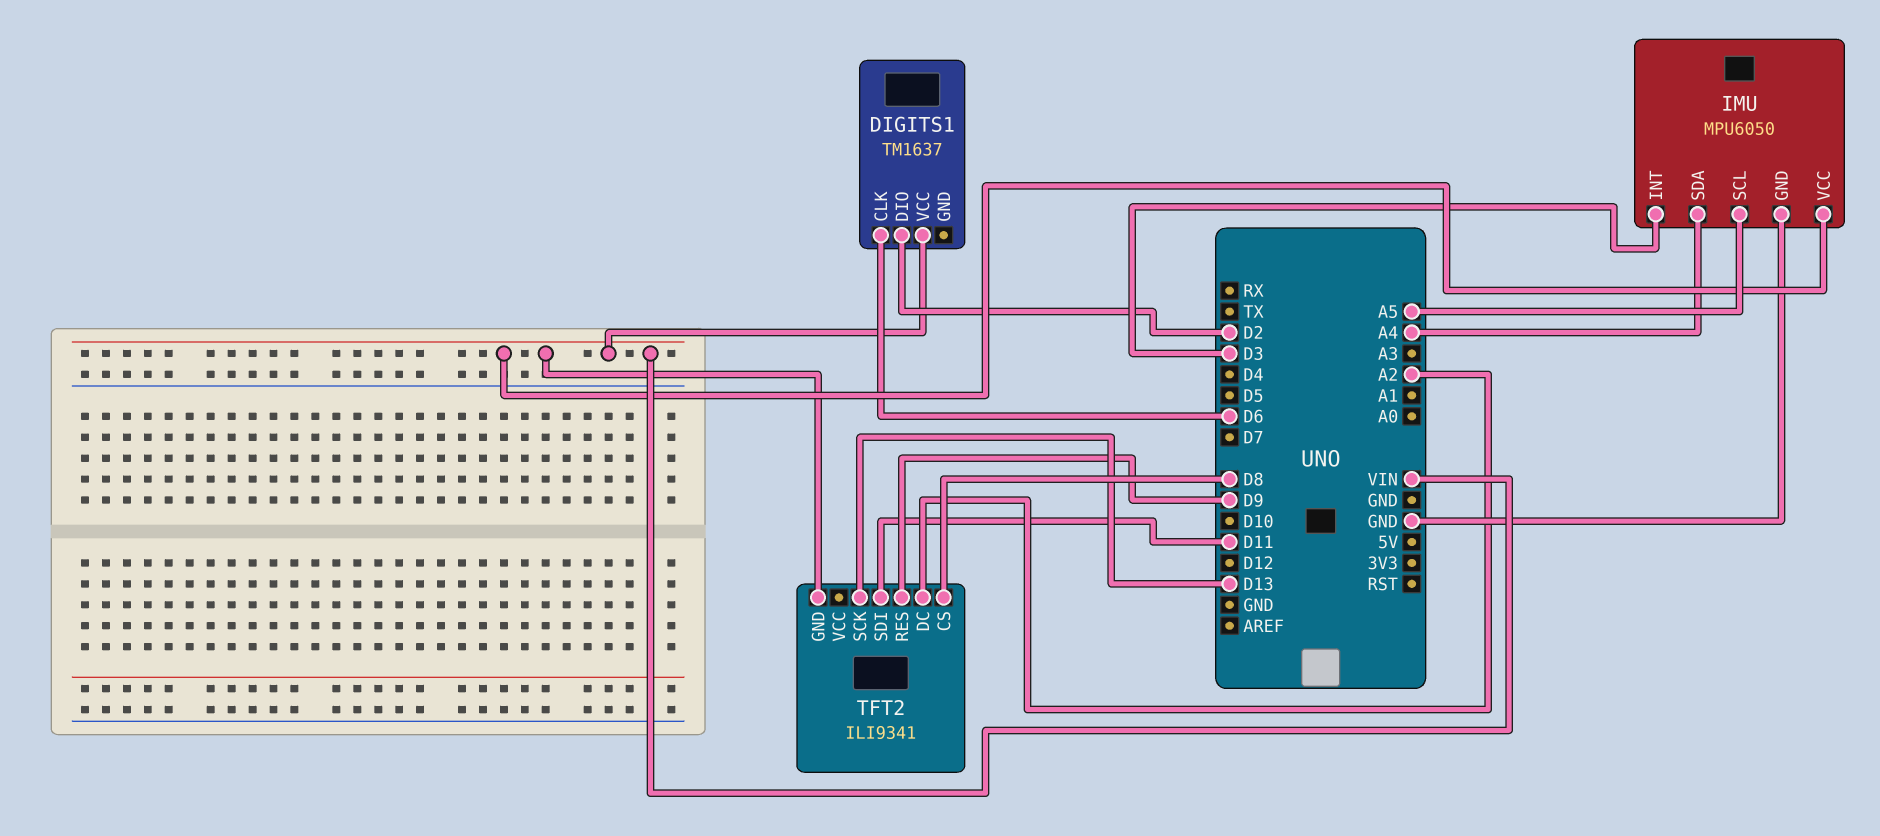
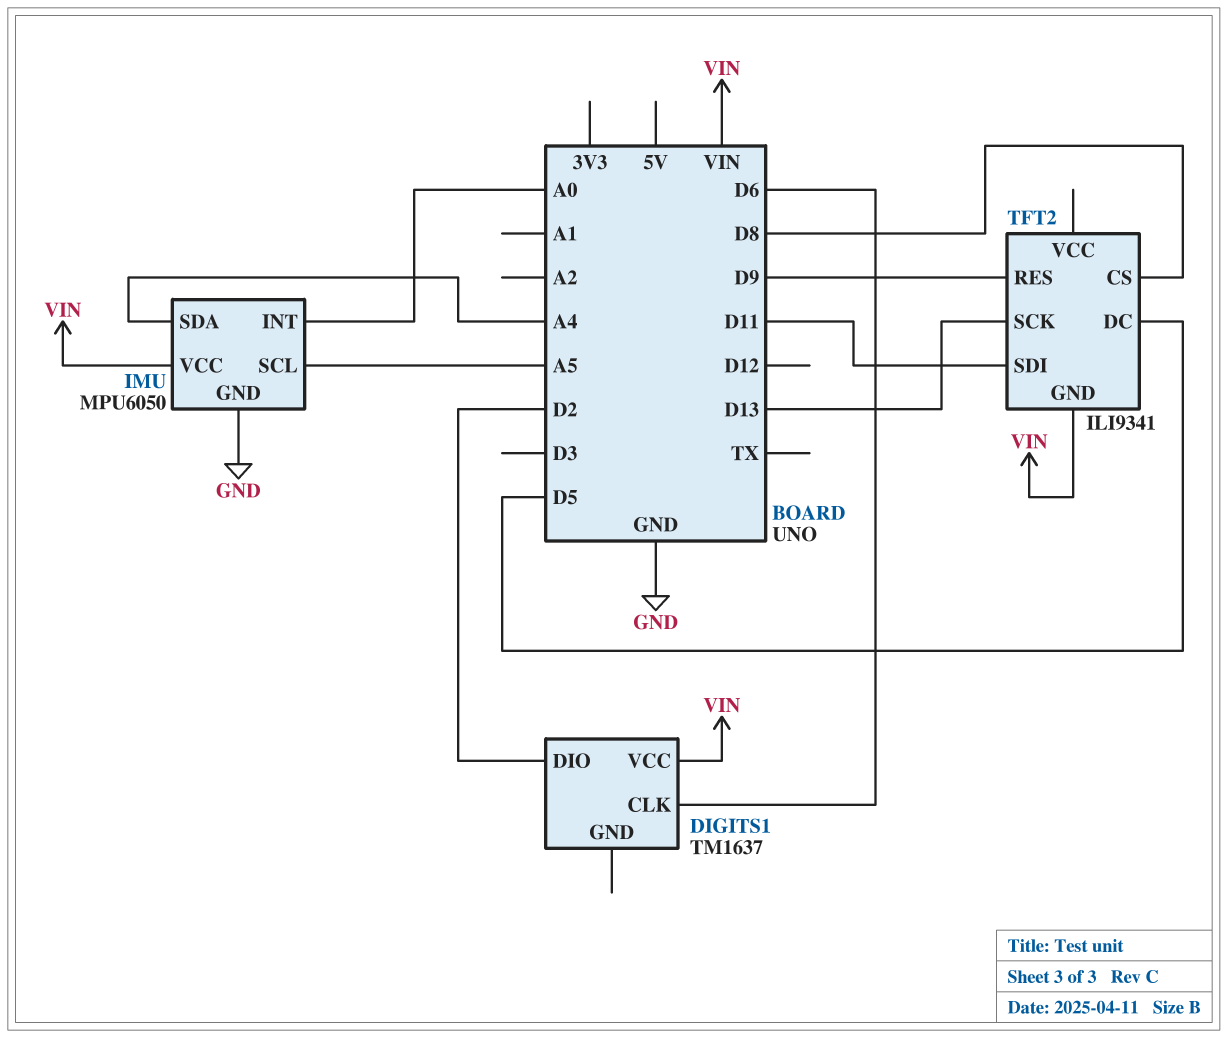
IMU pin INT: D3 -> A0
TFT2 pin DC: A2 -> D5

